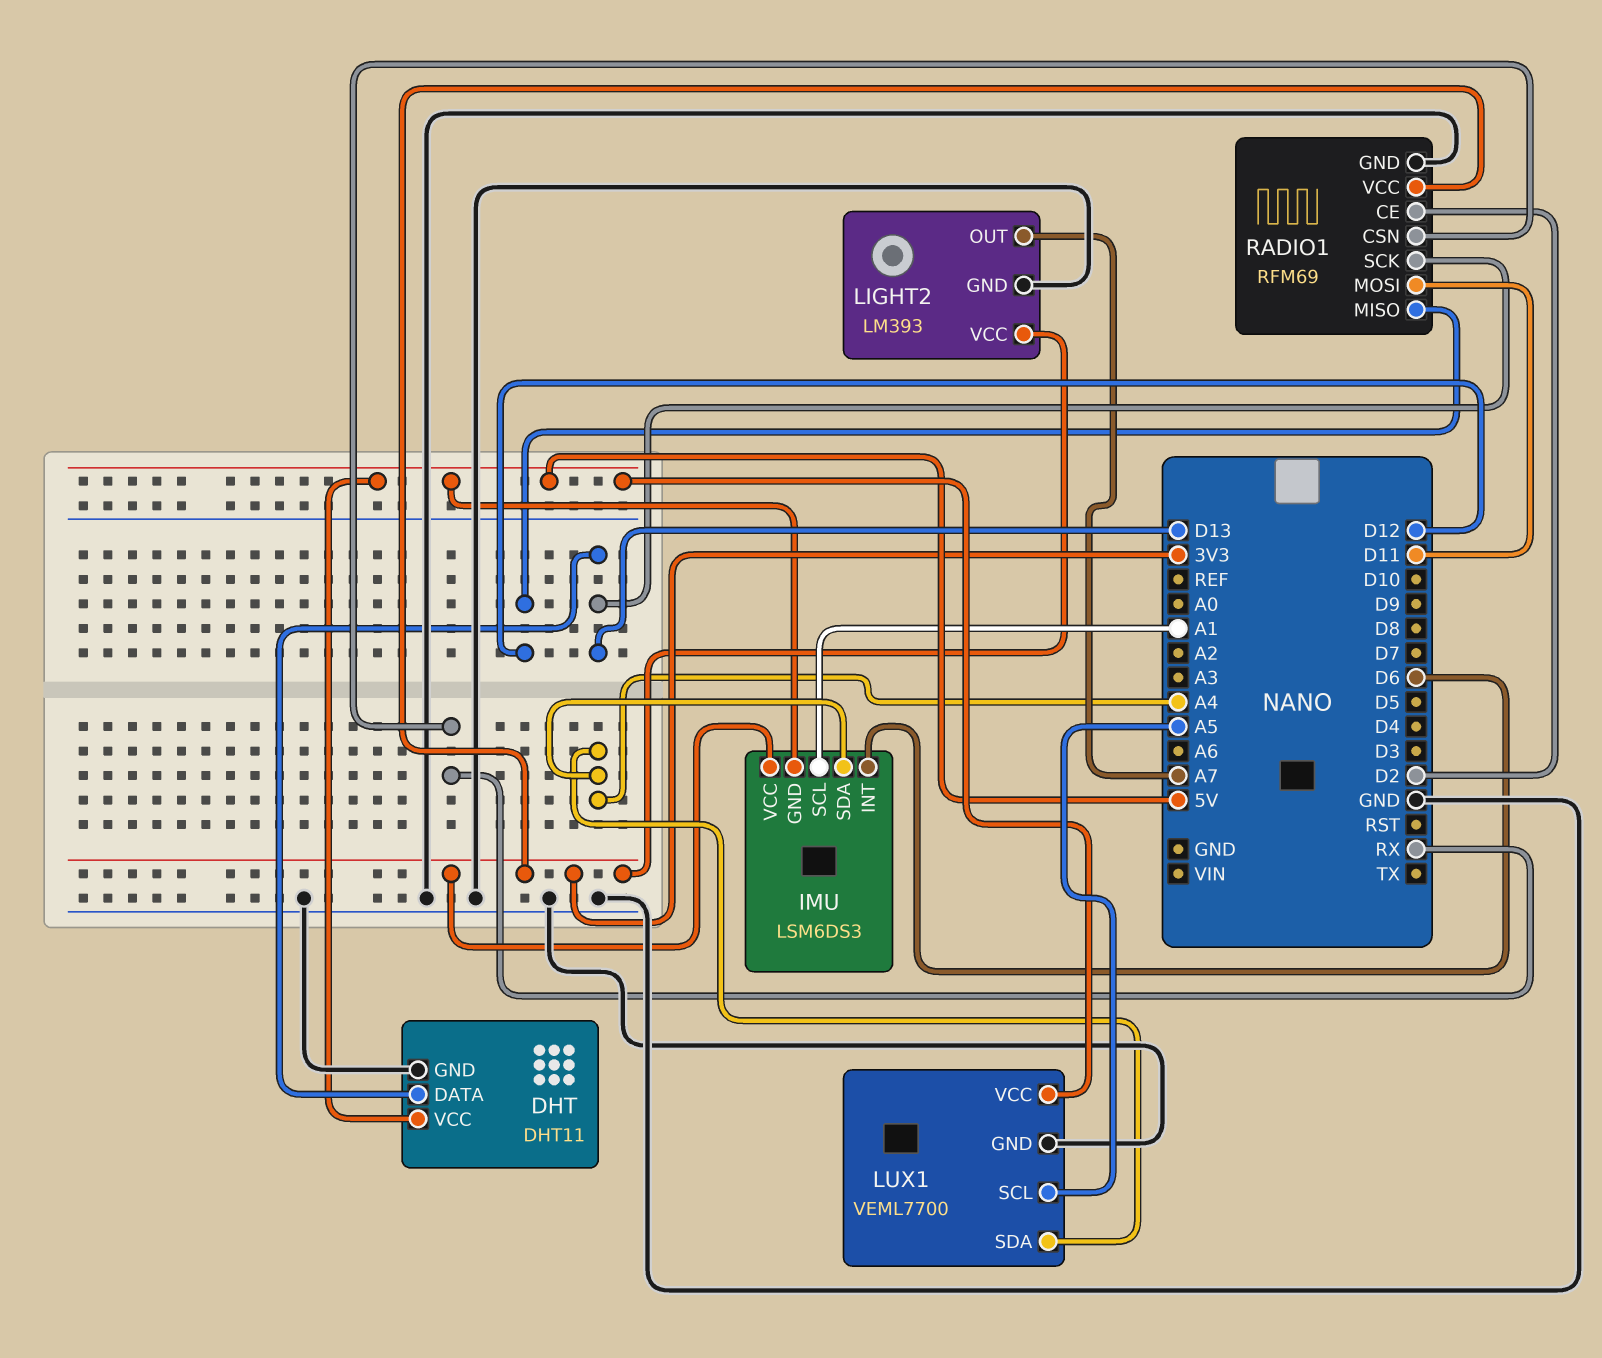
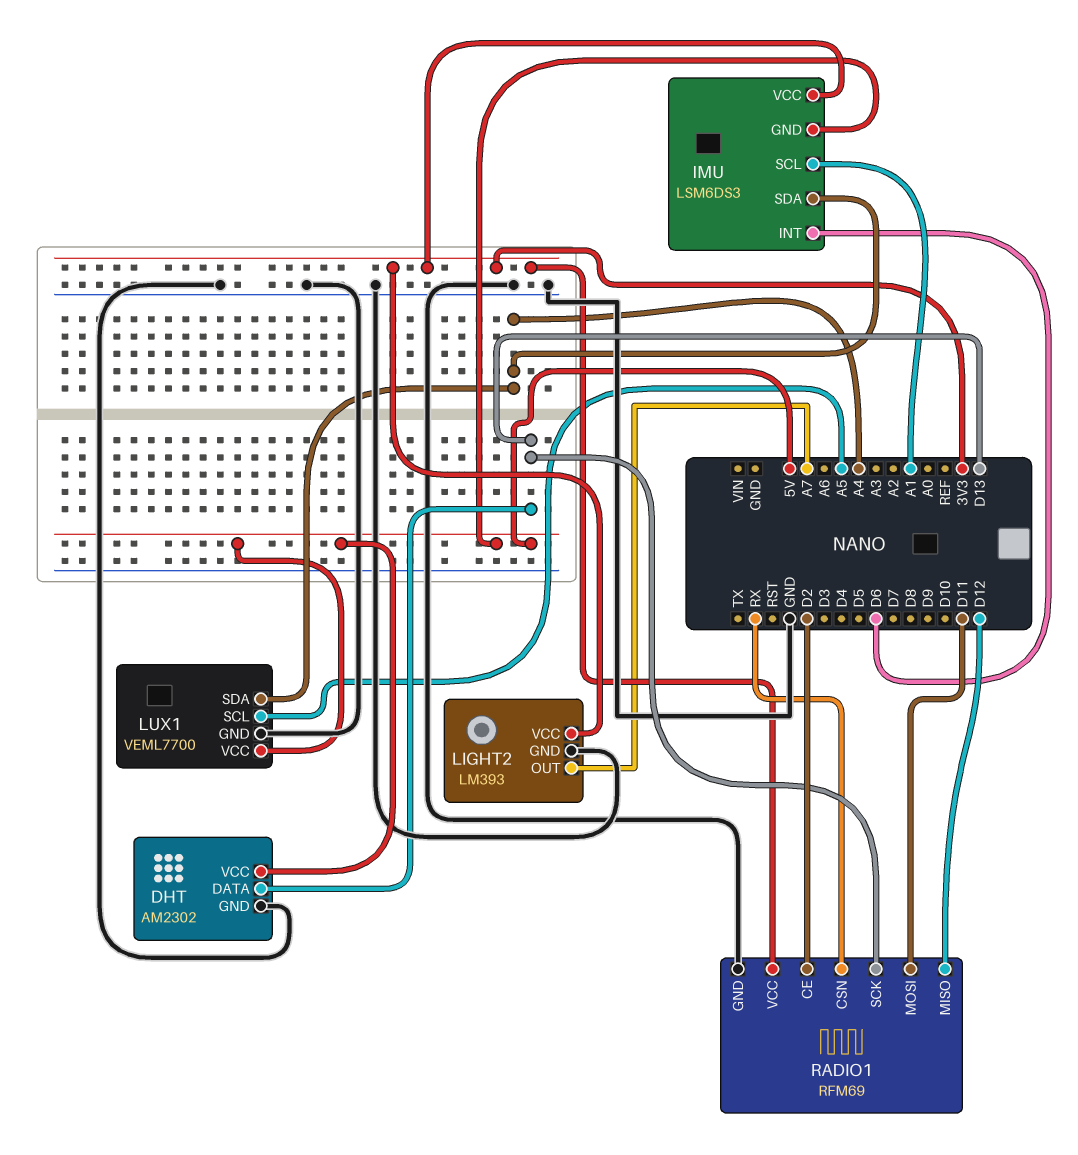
DHT: DHT11 -> AM2302

